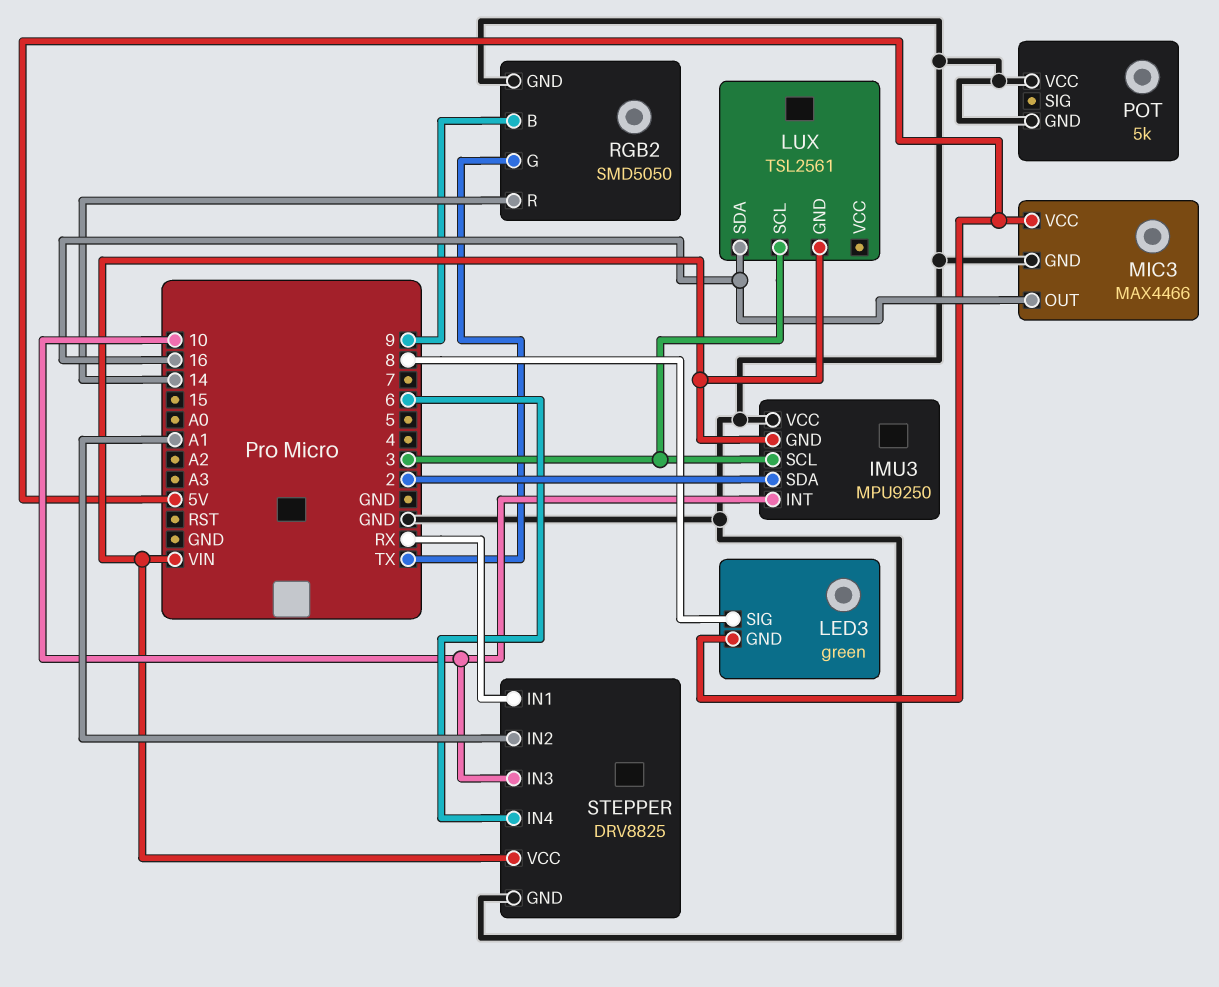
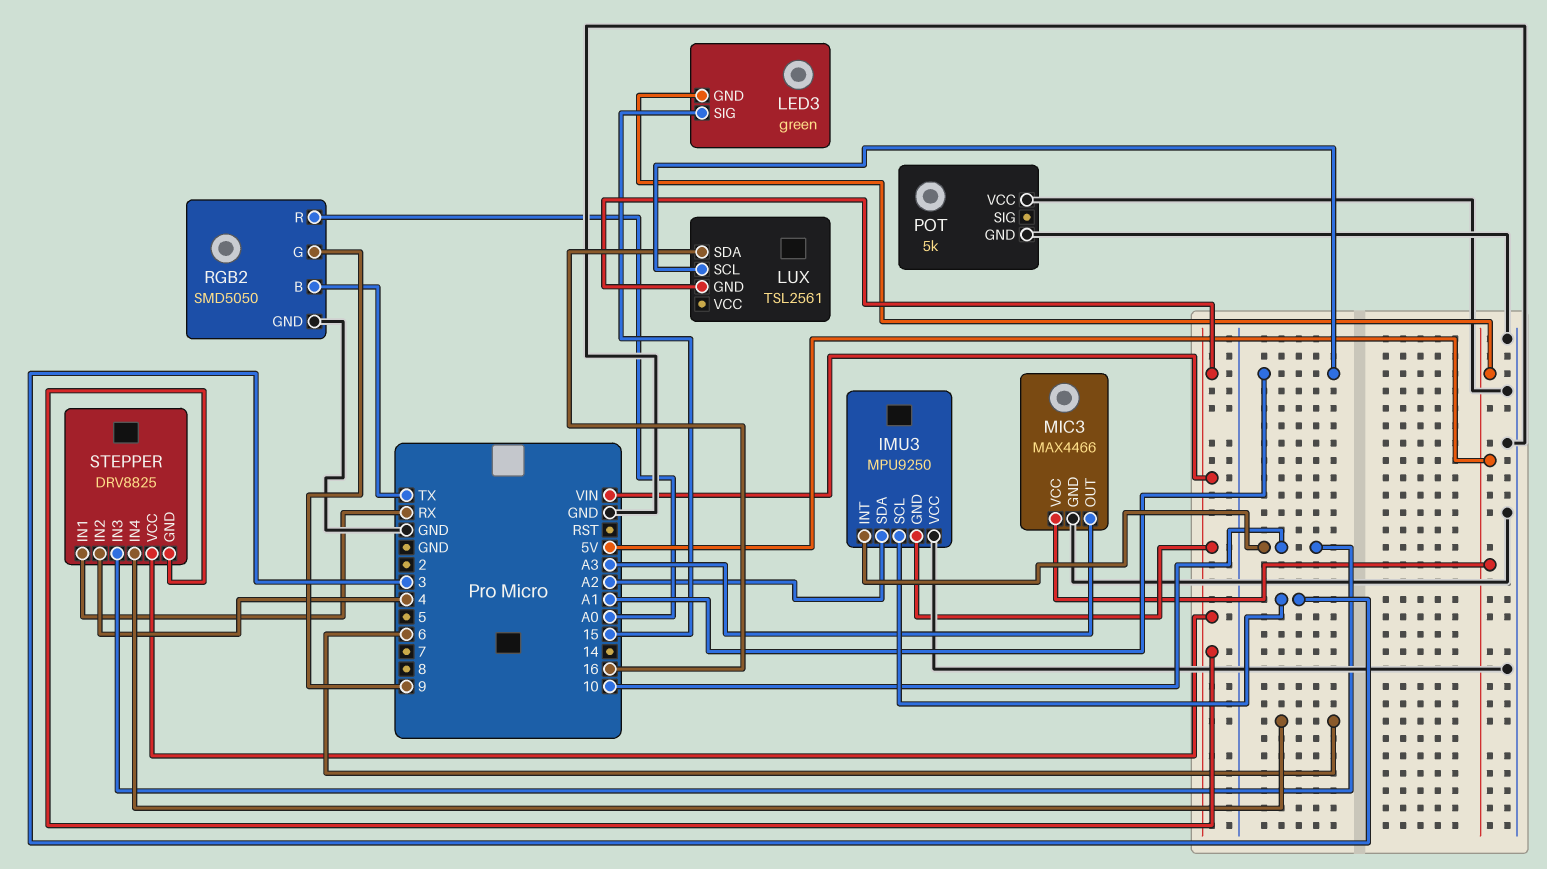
IMU3 pin SDA: 2 -> A2
LED3 pin SIG: 8 -> 15
LUX pin SCL: 3 -> A1
MIC3 pin OUT: 16 -> A3
RGB2 pin B: 9 -> TX
RGB2 pin G: TX -> 9
RGB2 pin R: 14 -> A0
STEPPER pin GND: GND -> VIN
STEPPER pin IN2: A1 -> 4

